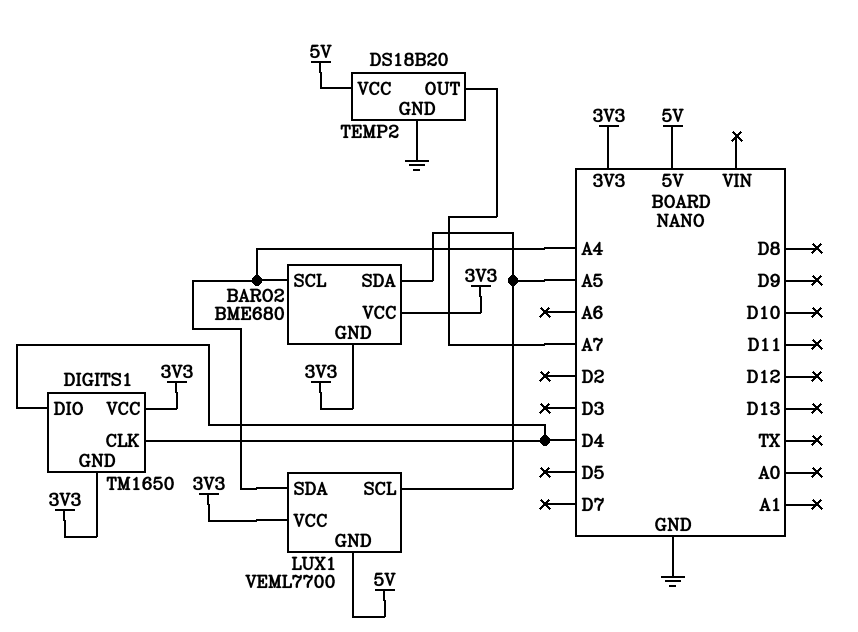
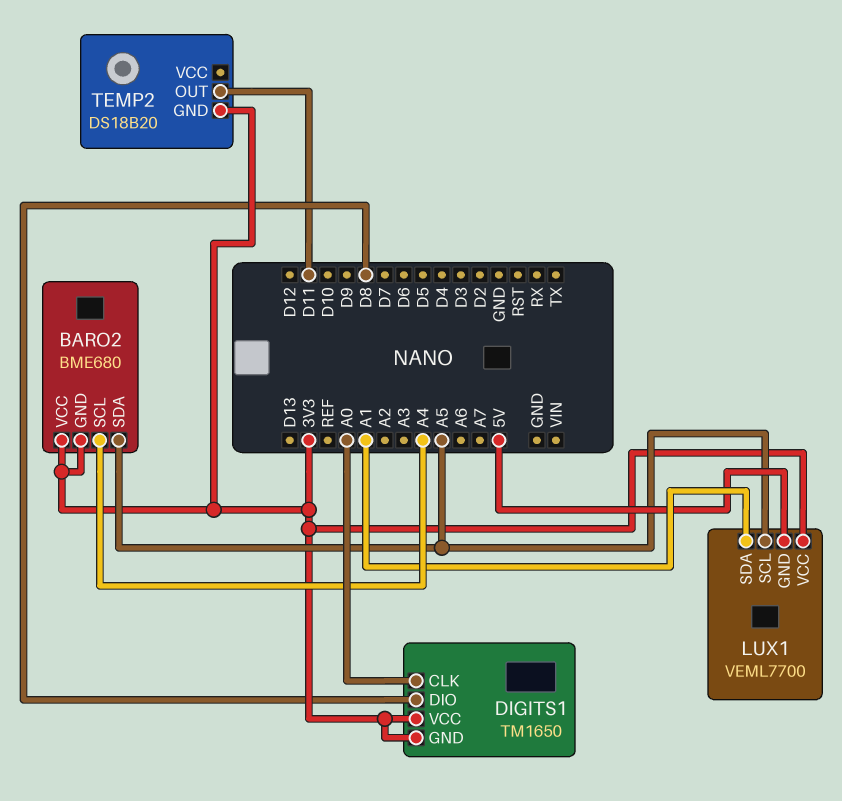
DIGITS1 pin CLK: D4 -> A0
DIGITS1 pin DIO: D4 -> D8
LUX1 pin SDA: A4 -> A1
TEMP2 pin GND: GND -> 3V3
TEMP2 pin OUT: A7 -> D11
TEMP2 pin VCC: 5V -> none

